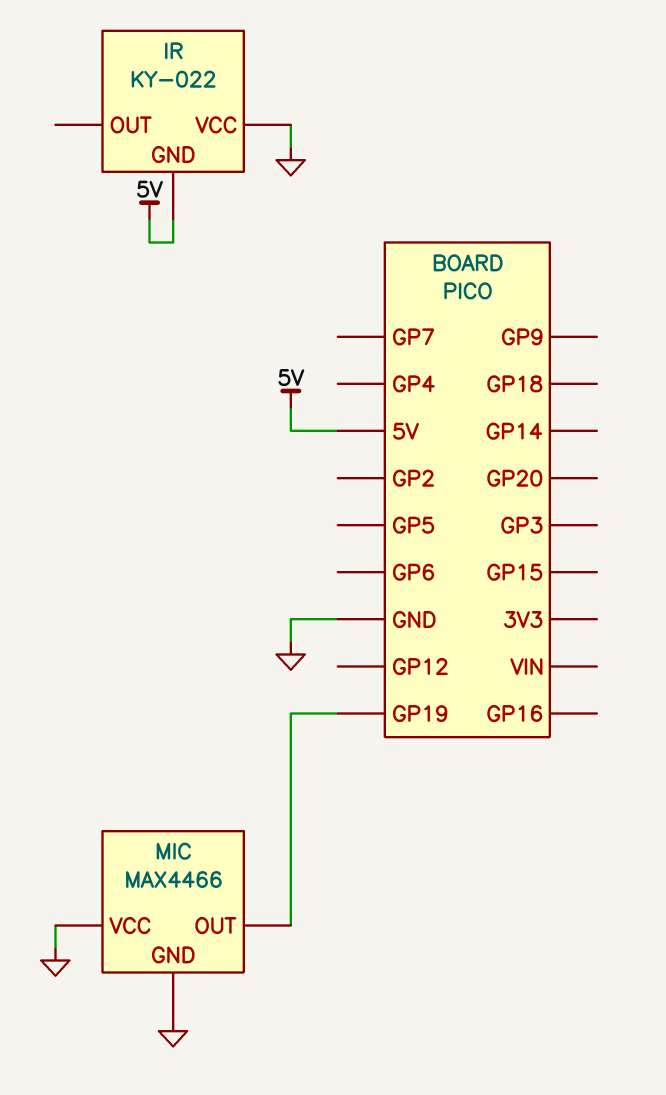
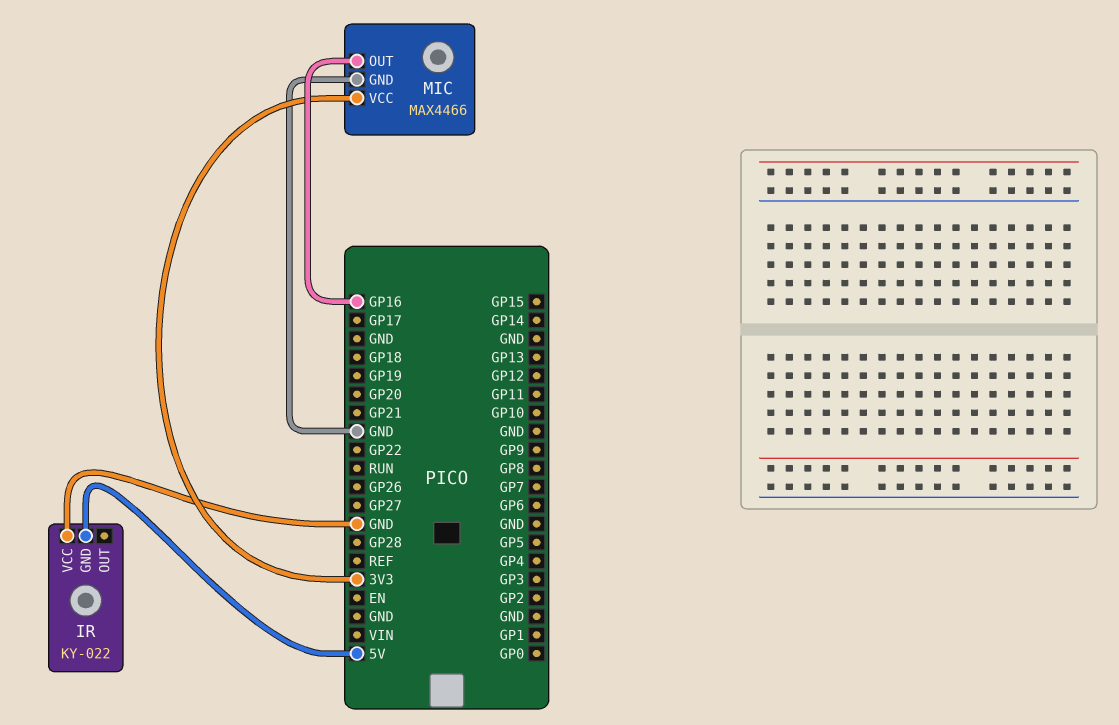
MIC pin OUT: GP19 -> GP16
MIC pin VCC: GND -> 3V3

